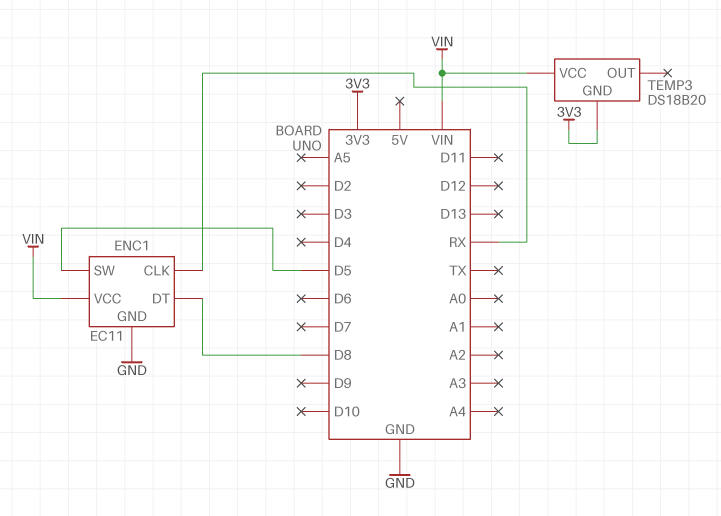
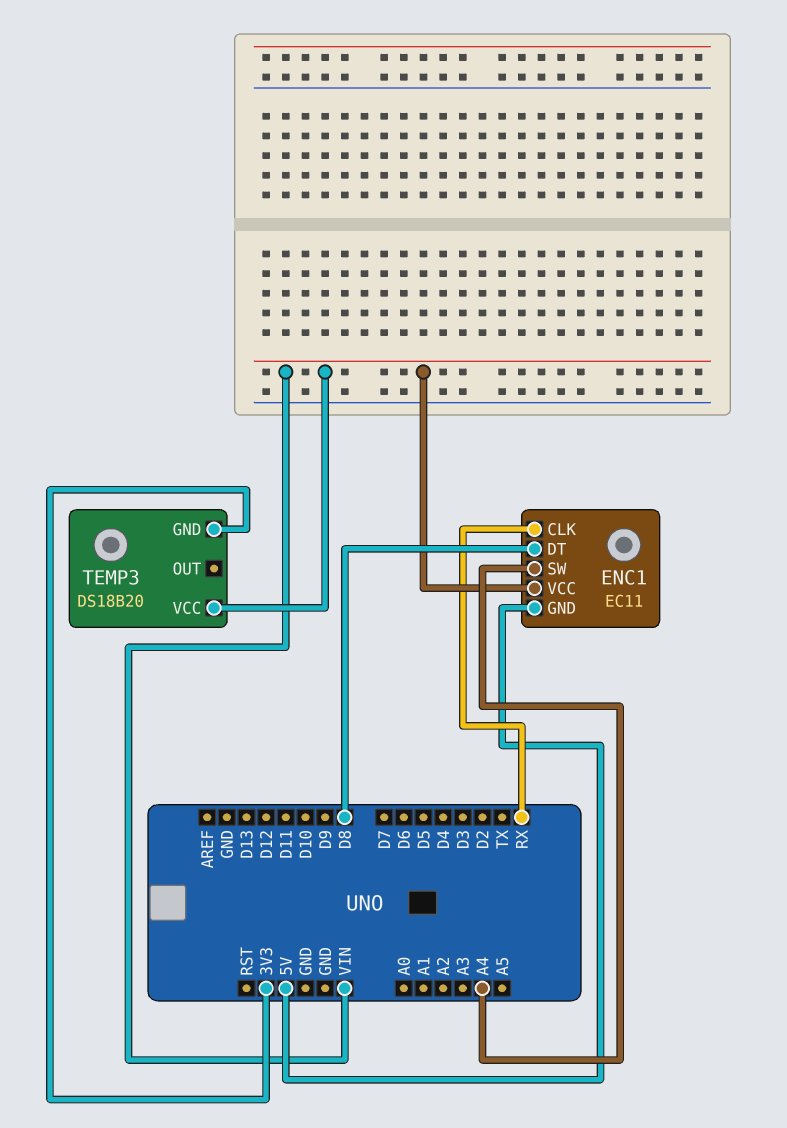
ENC1 pin GND: GND -> 5V
ENC1 pin SW: D5 -> A4

